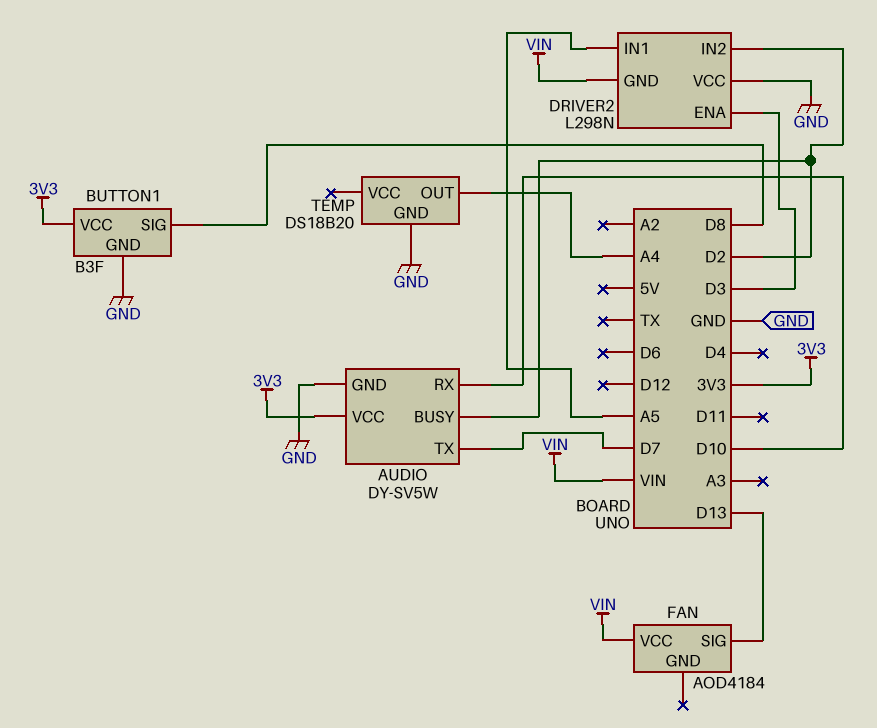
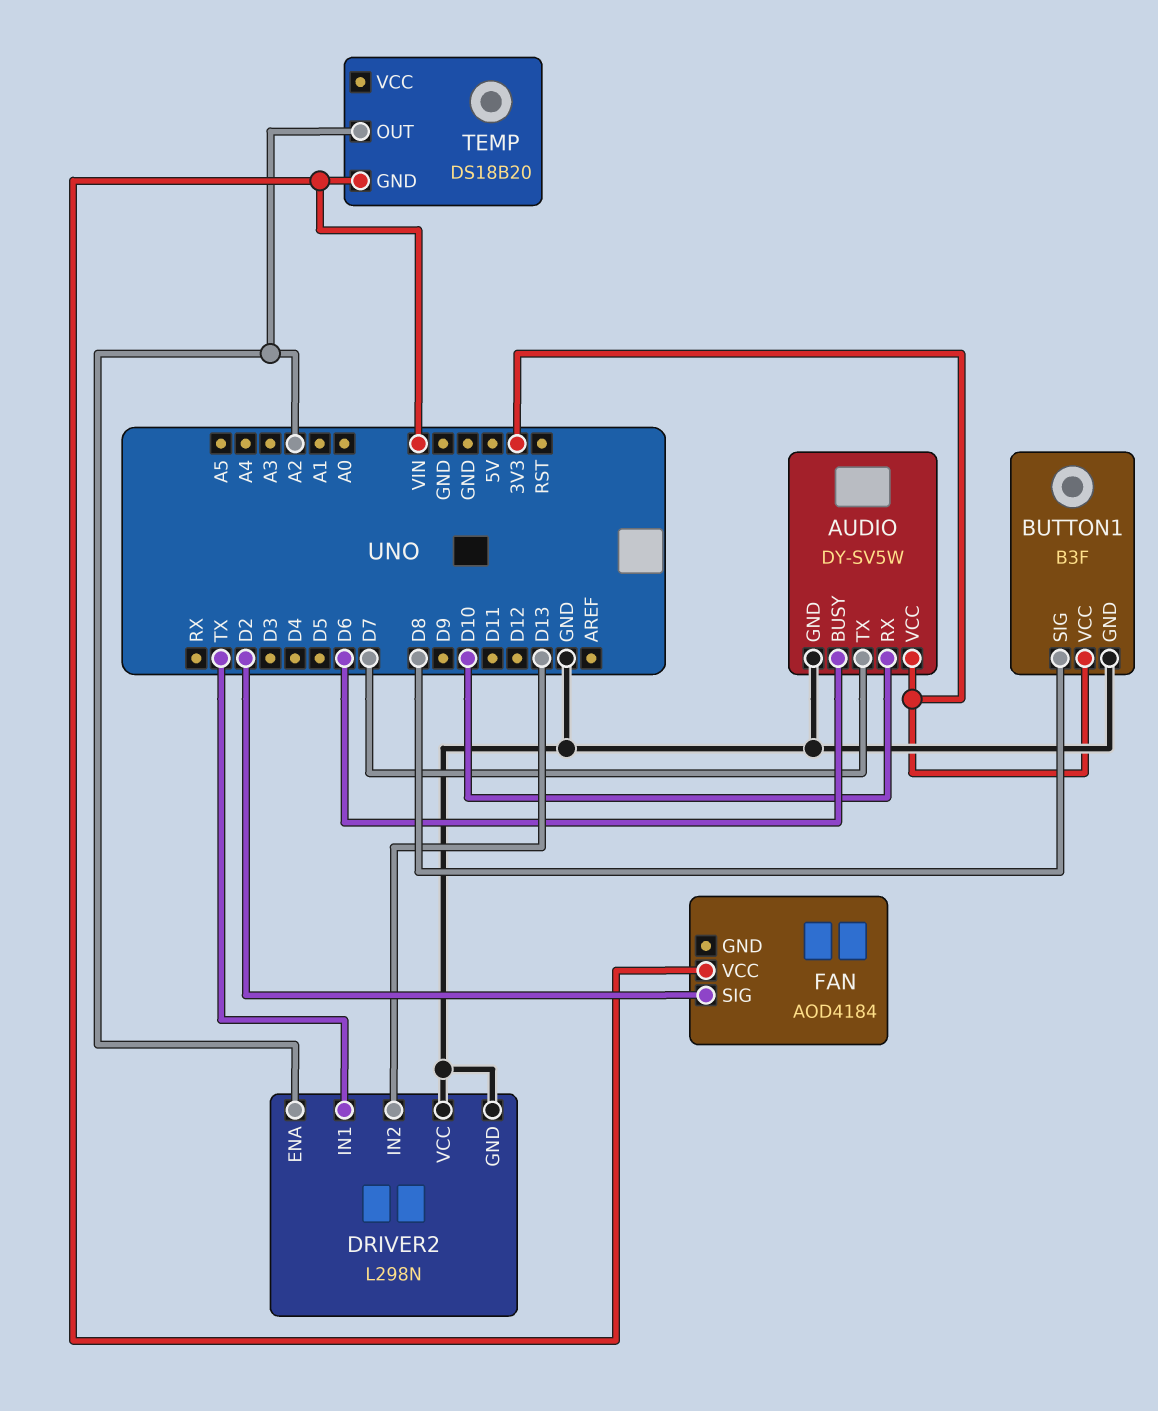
AUDIO pin BUSY: D2 -> D6
DRIVER2 pin ENA: D3 -> A2
DRIVER2 pin GND: VIN -> GND
DRIVER2 pin IN1: A5 -> TX
DRIVER2 pin IN2: D2 -> D13
FAN pin SIG: D13 -> D2
TEMP pin GND: GND -> VIN
TEMP pin OUT: A4 -> A2

